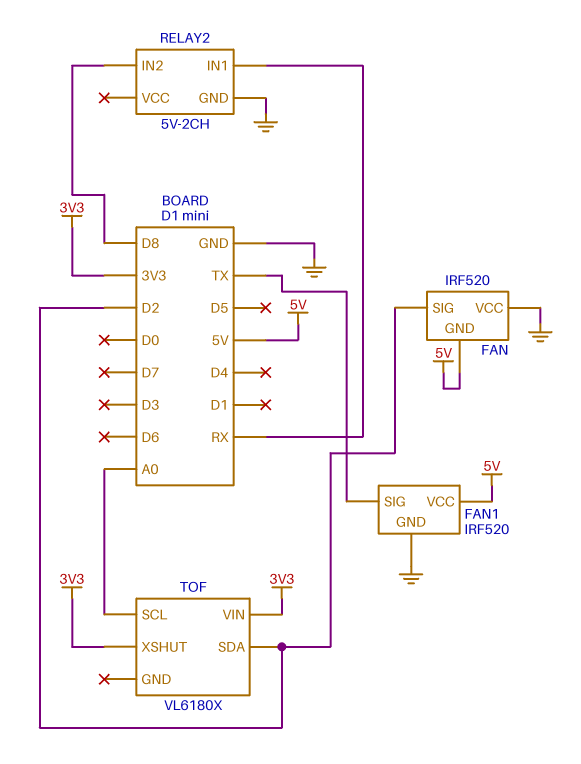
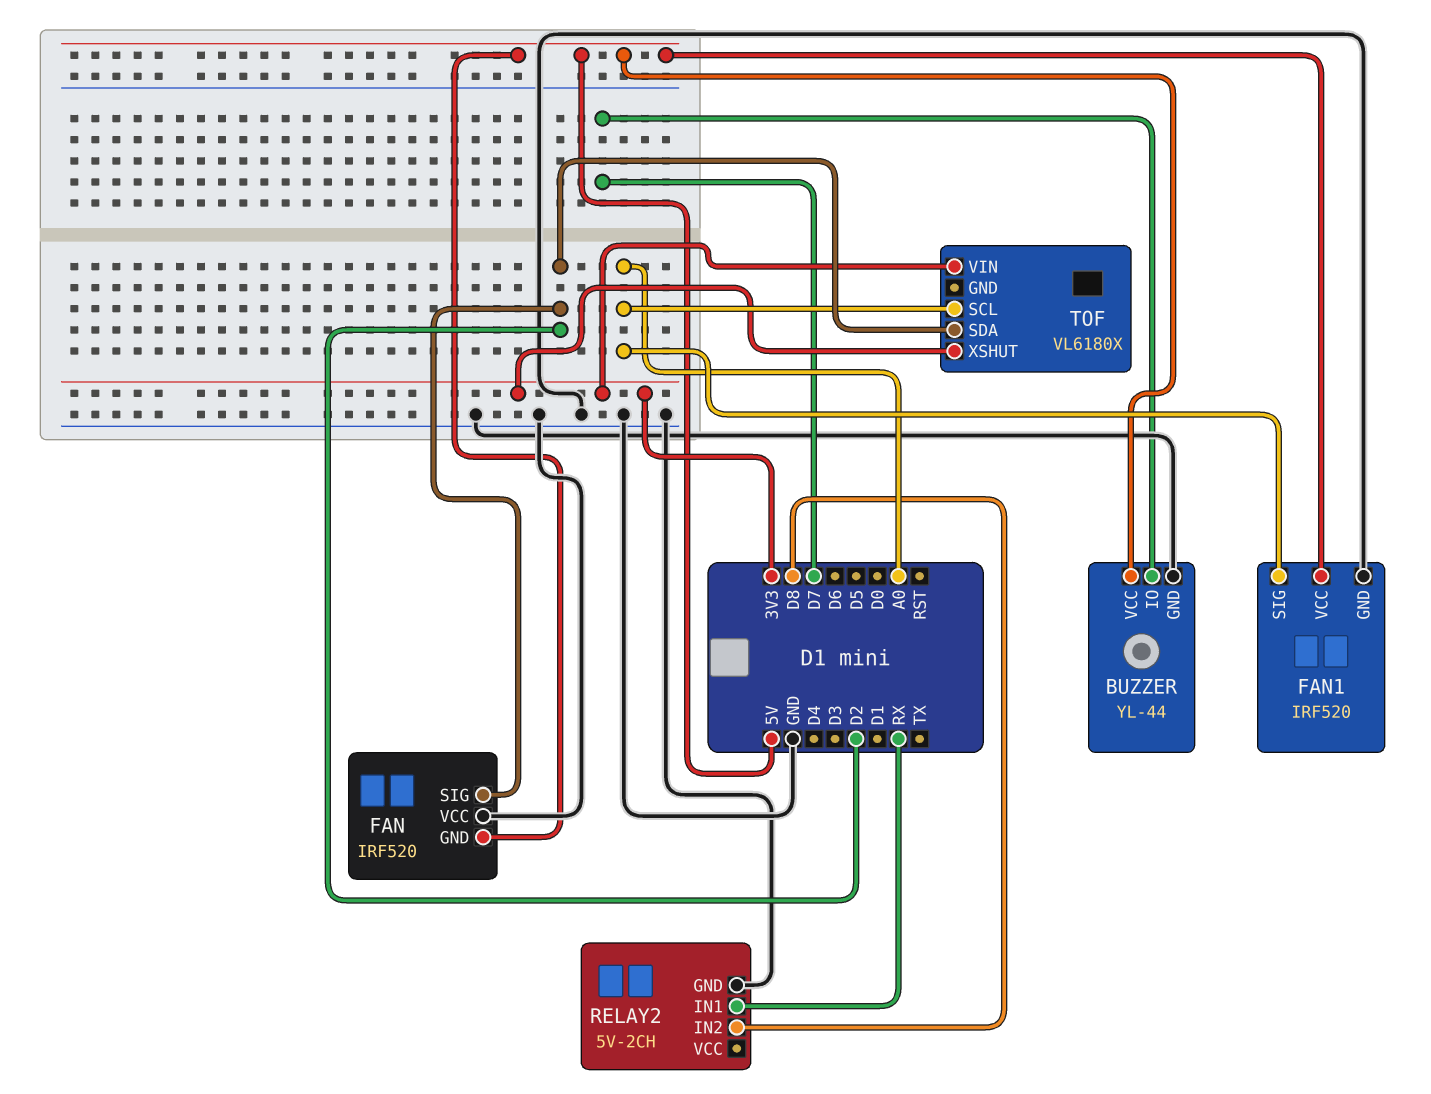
BUZZER: none -> YL-44
BUZZER pin GND: none -> GND
BUZZER pin IO: none -> D7
BUZZER pin VCC: none -> 5V
FAN1 pin SIG: TX -> A0

